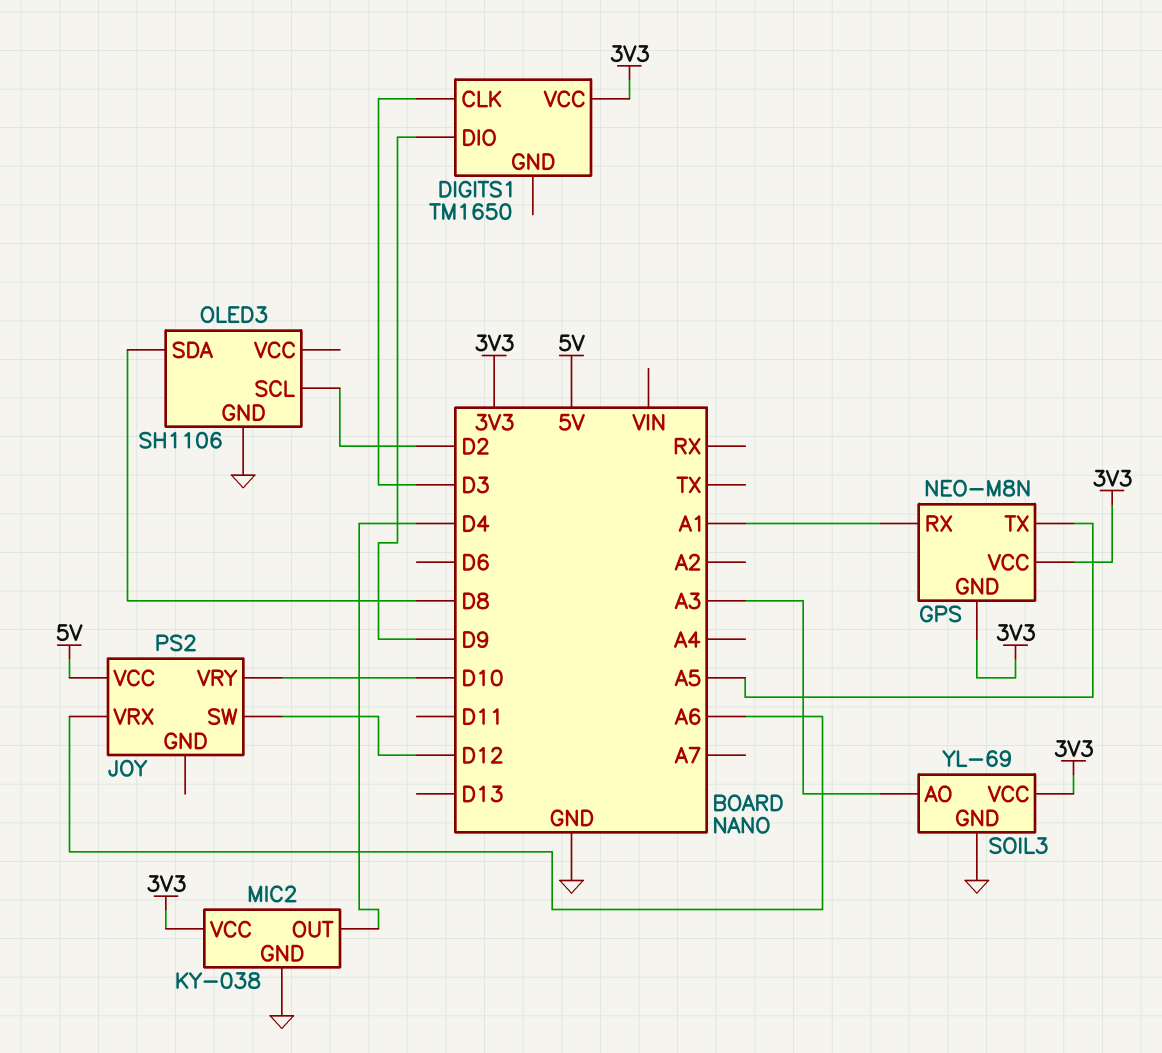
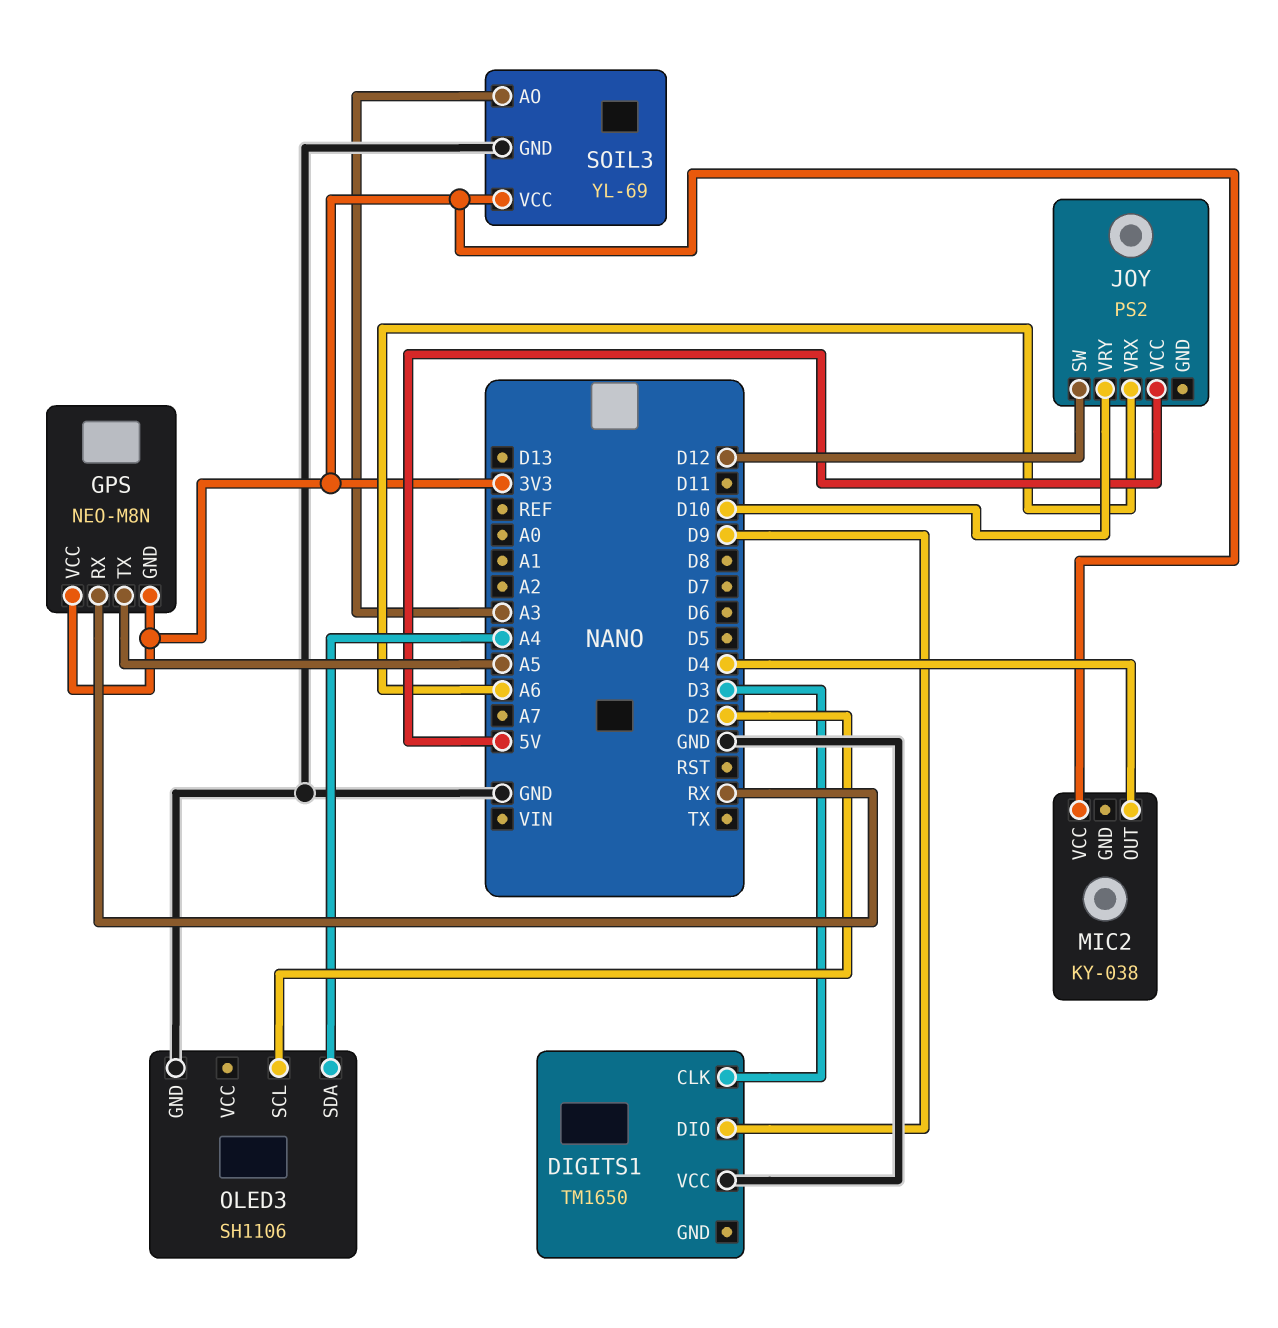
DIGITS1 pin VCC: 3V3 -> GND
GPS pin RX: A1 -> RX
MIC2 pin GND: GND -> none
OLED3 pin SDA: D8 -> A4

